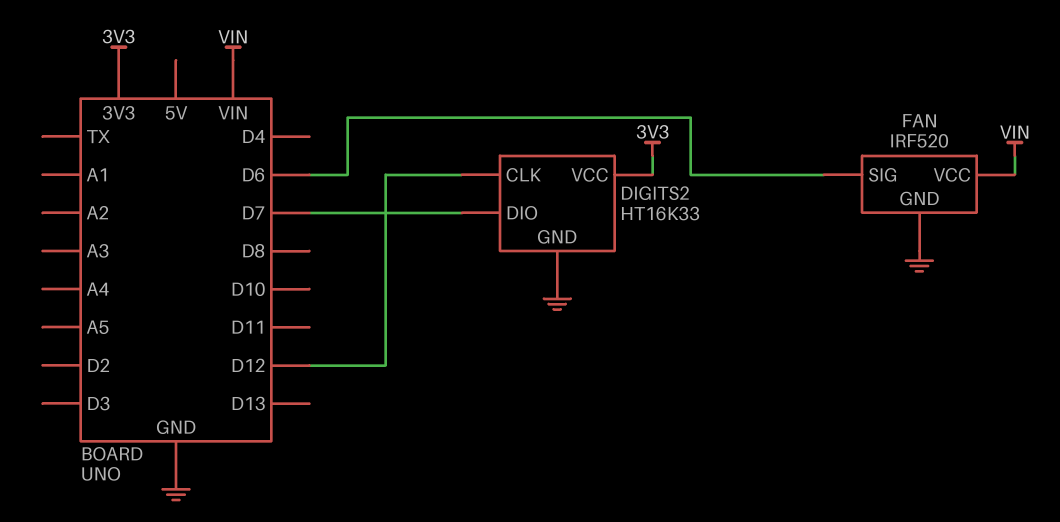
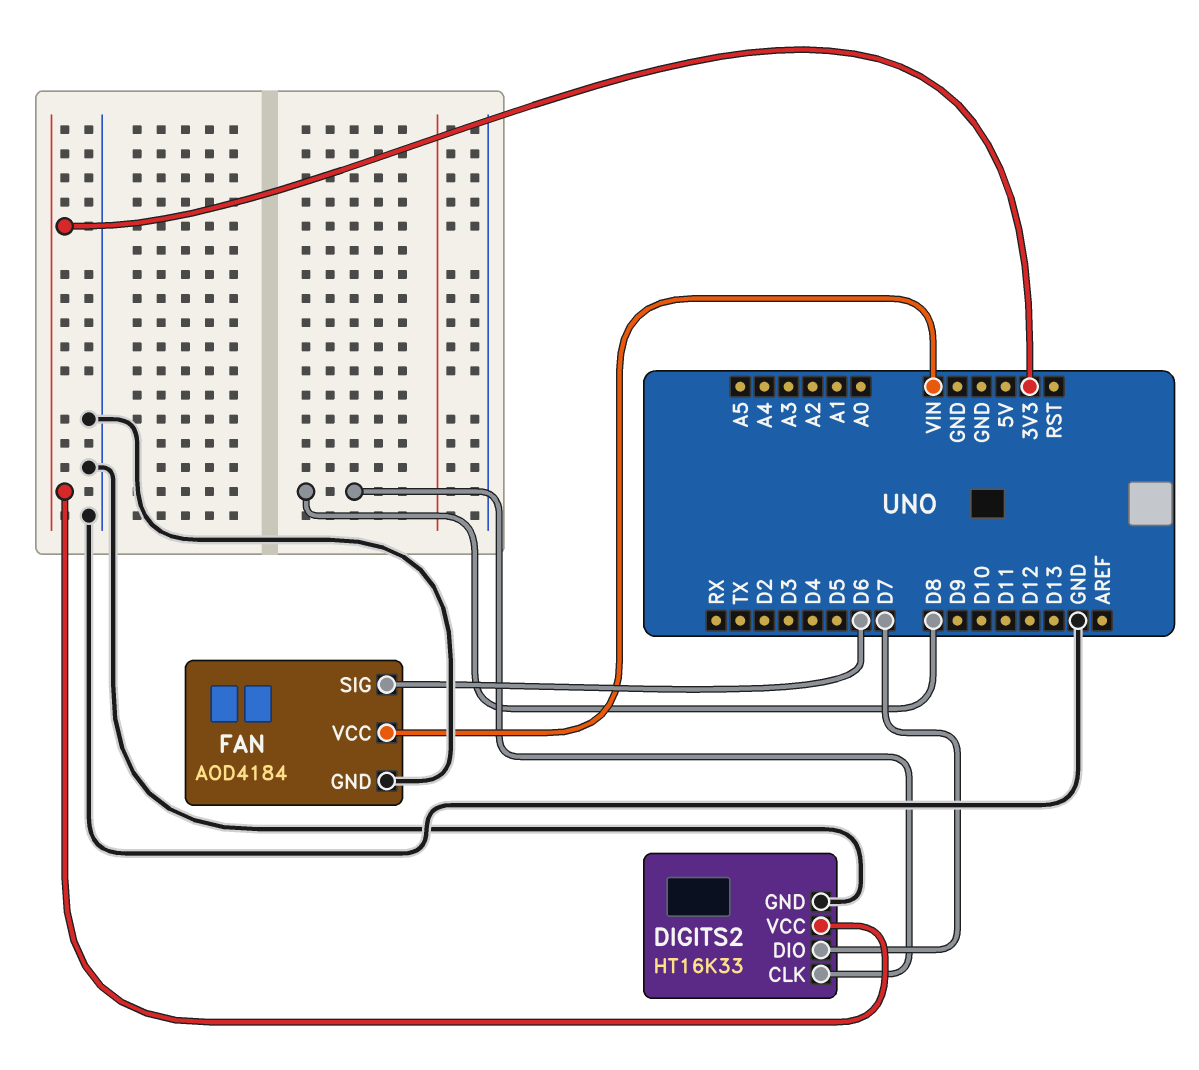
DIGITS2 pin CLK: D12 -> D8
FAN: IRF520 -> AOD4184

